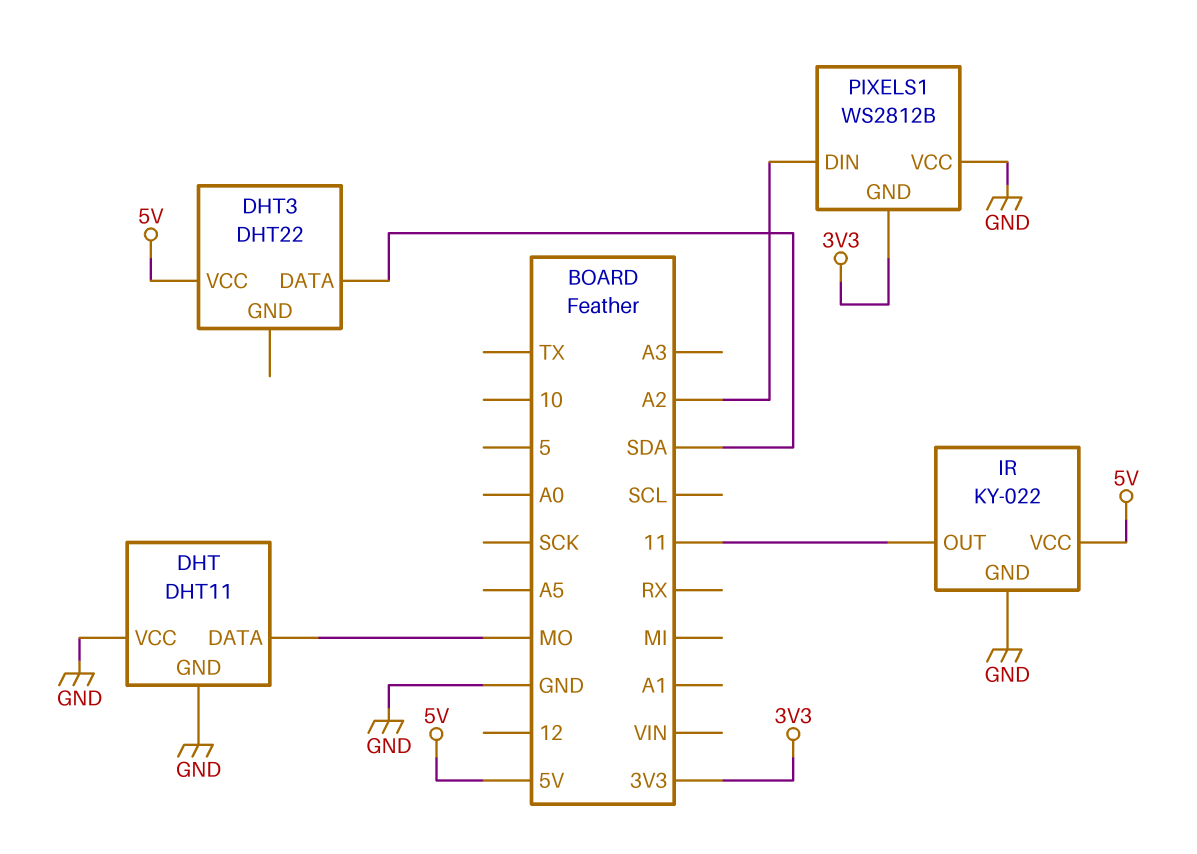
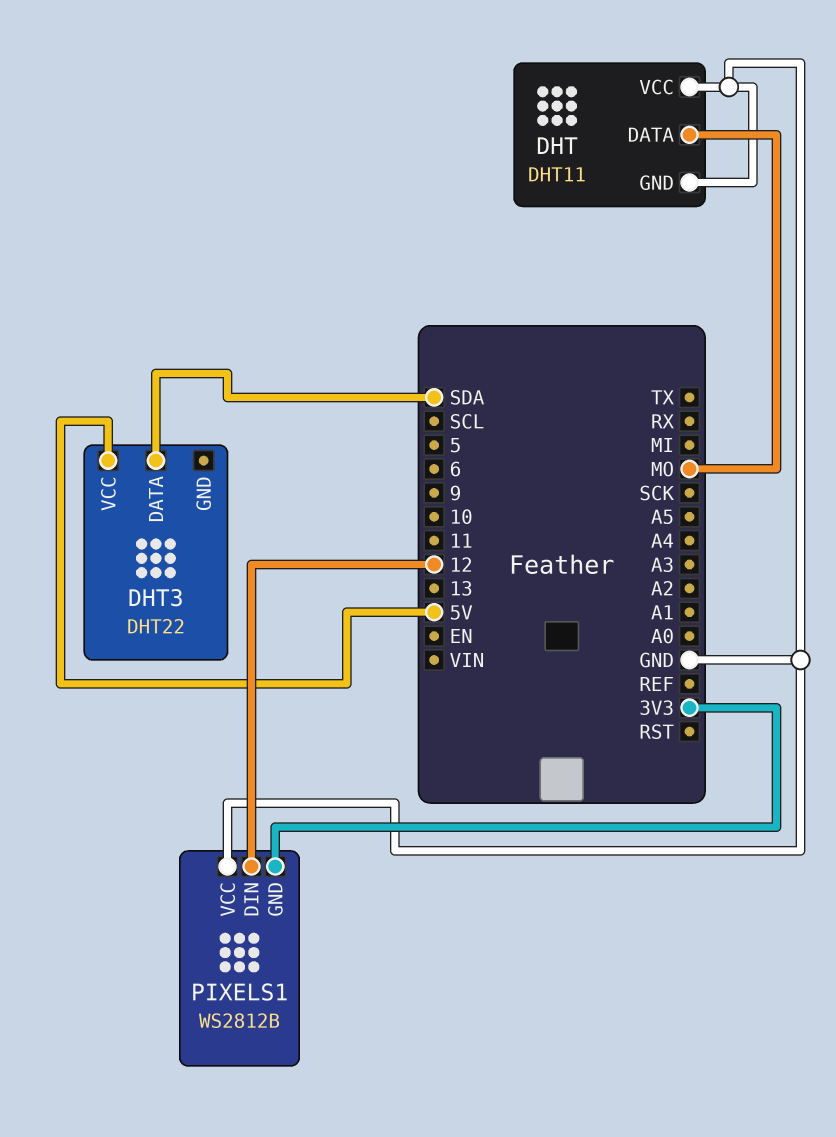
IR: KY-022 -> none
IR pin GND: GND -> none
IR pin OUT: 11 -> none
IR pin VCC: 5V -> none
PIXELS1 pin DIN: A2 -> 12

